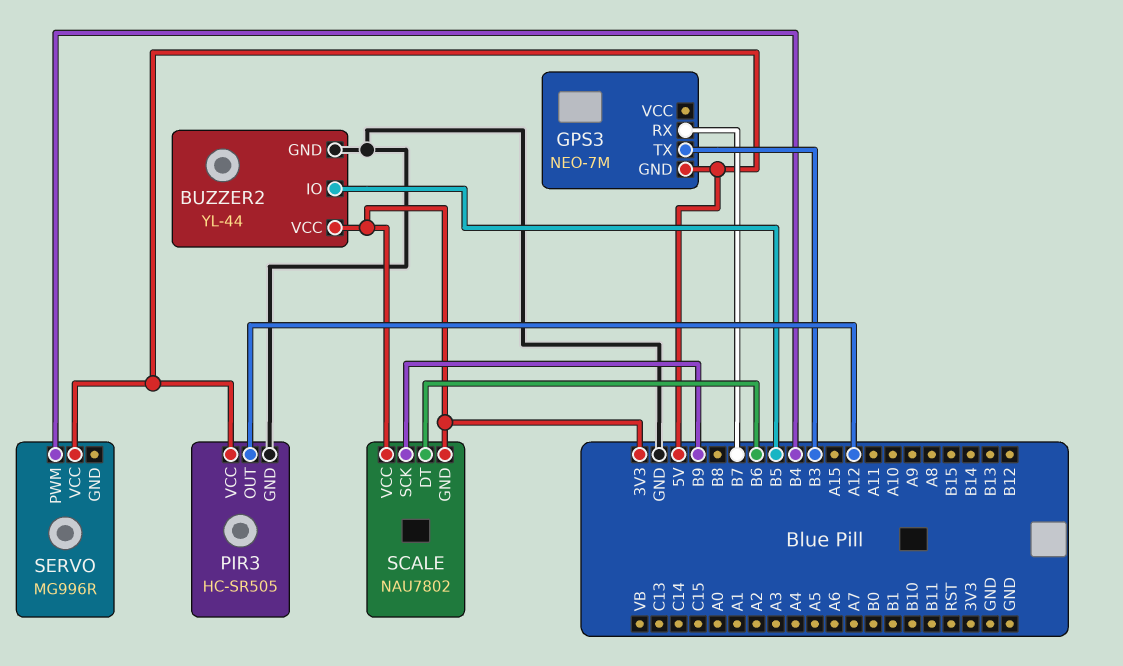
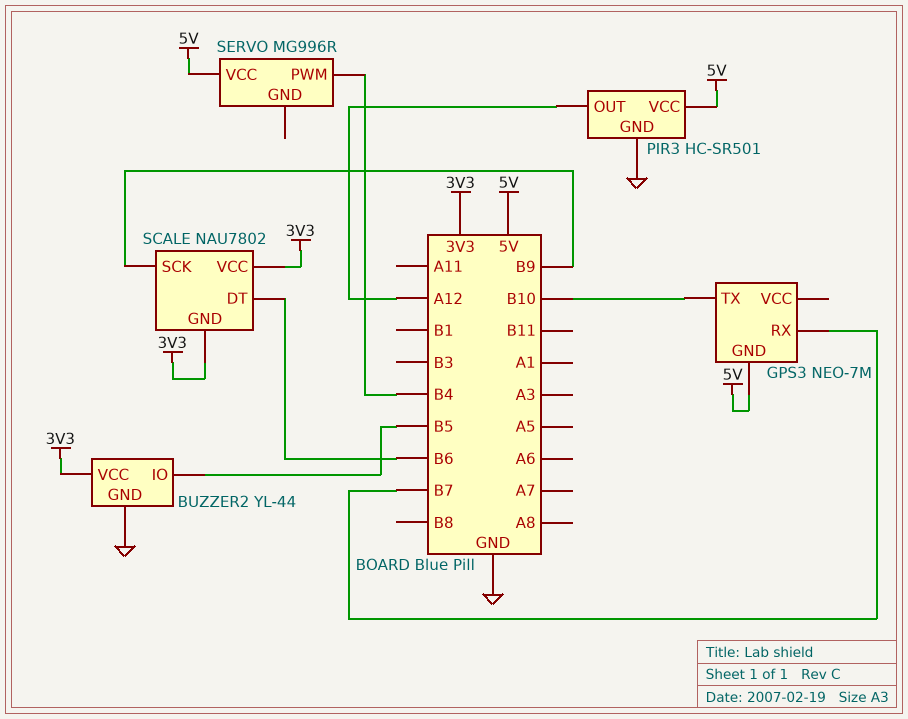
GPS3 pin TX: B3 -> B10
PIR3: HC-SR505 -> HC-SR501

